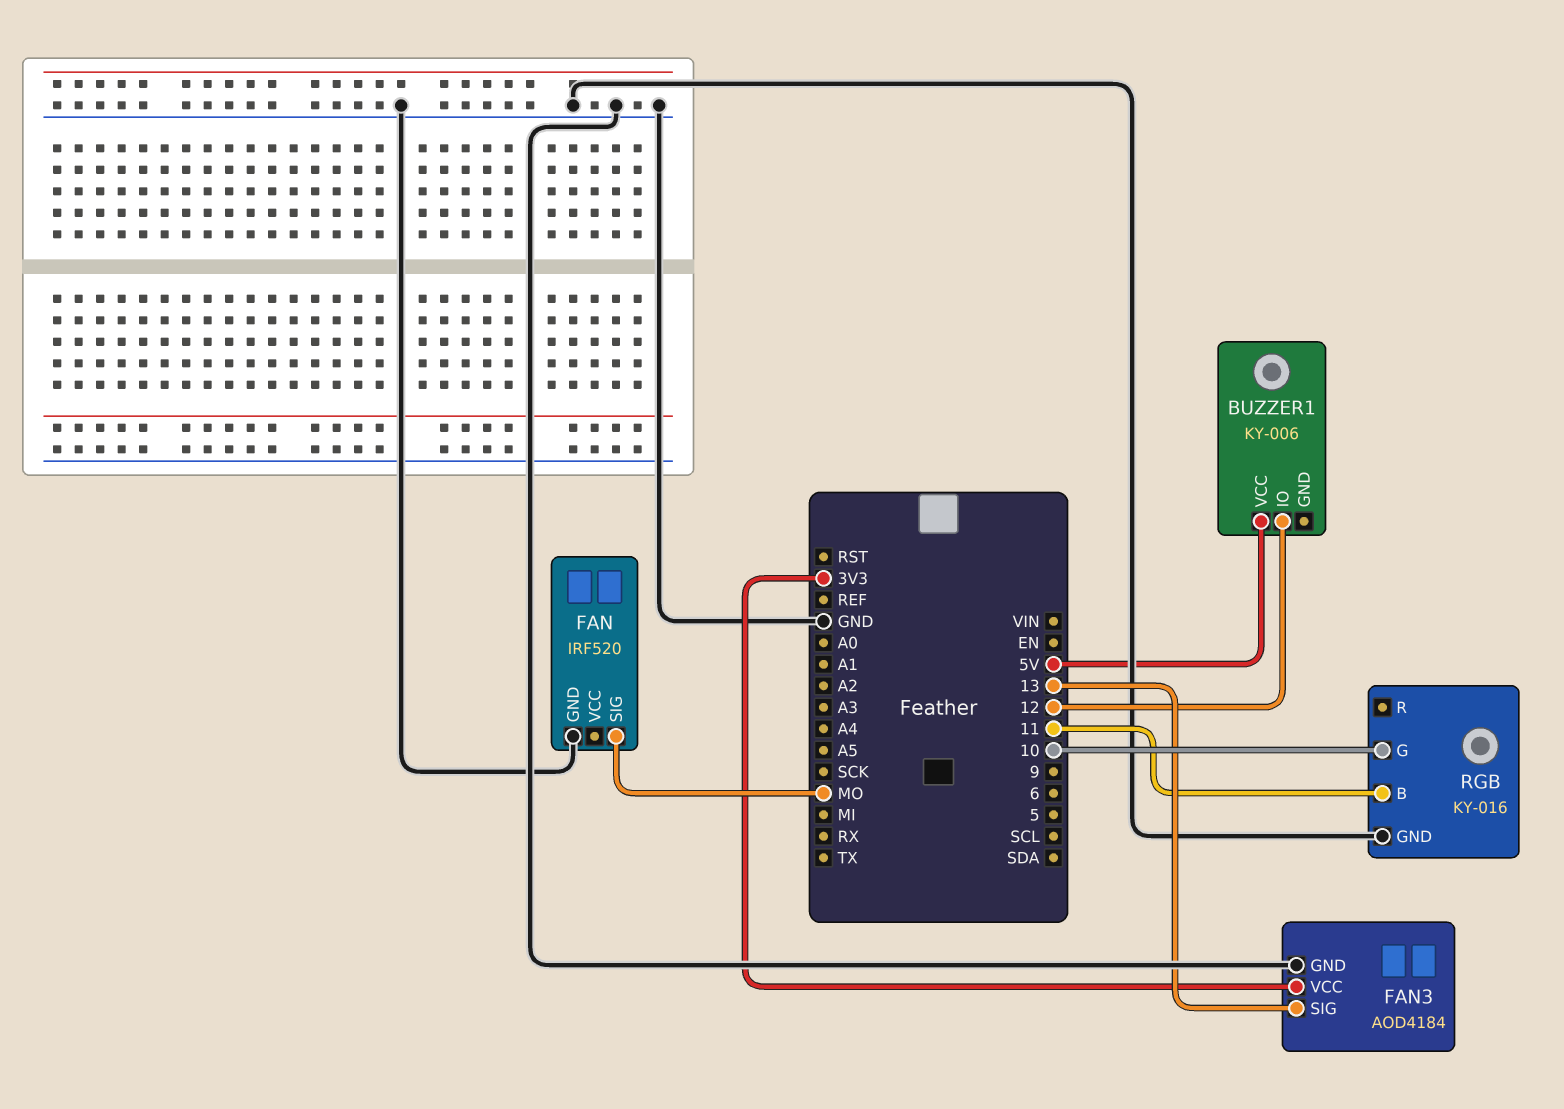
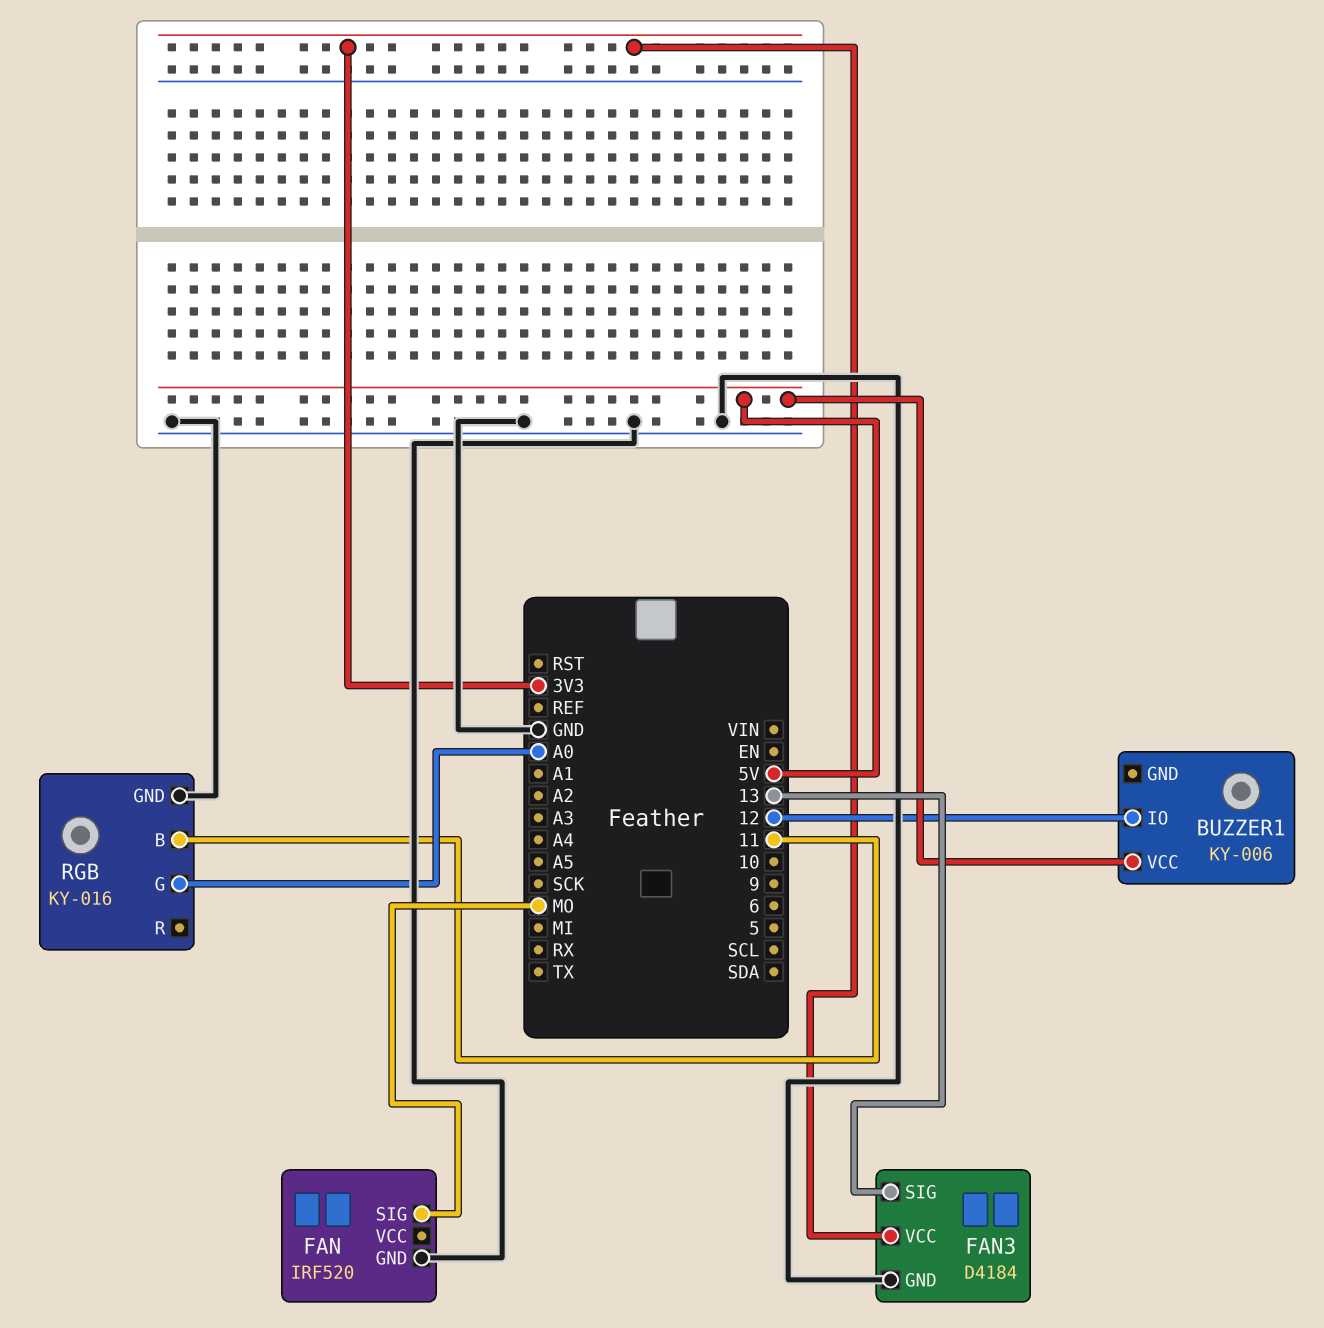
FAN3: AOD4184 -> D4184
RGB pin G: 10 -> A0

